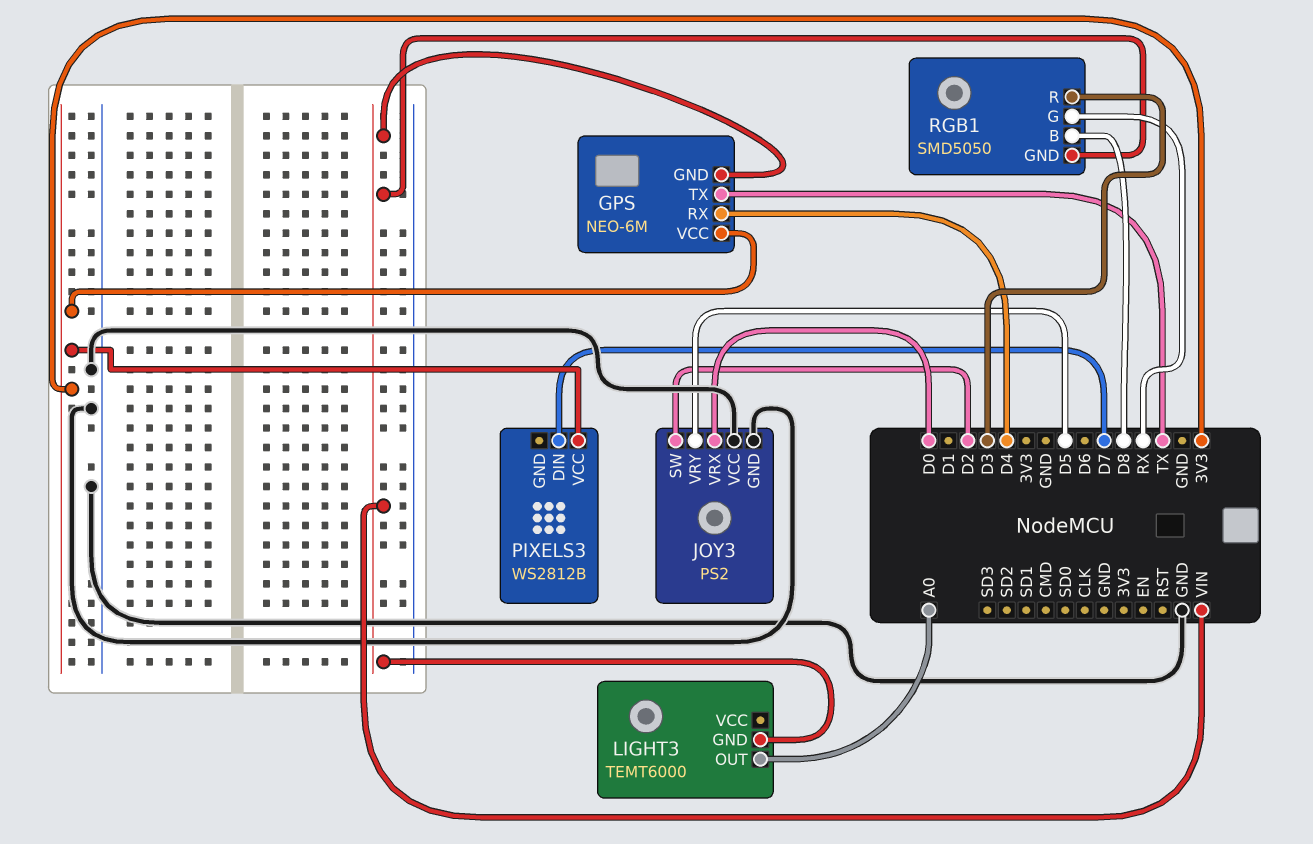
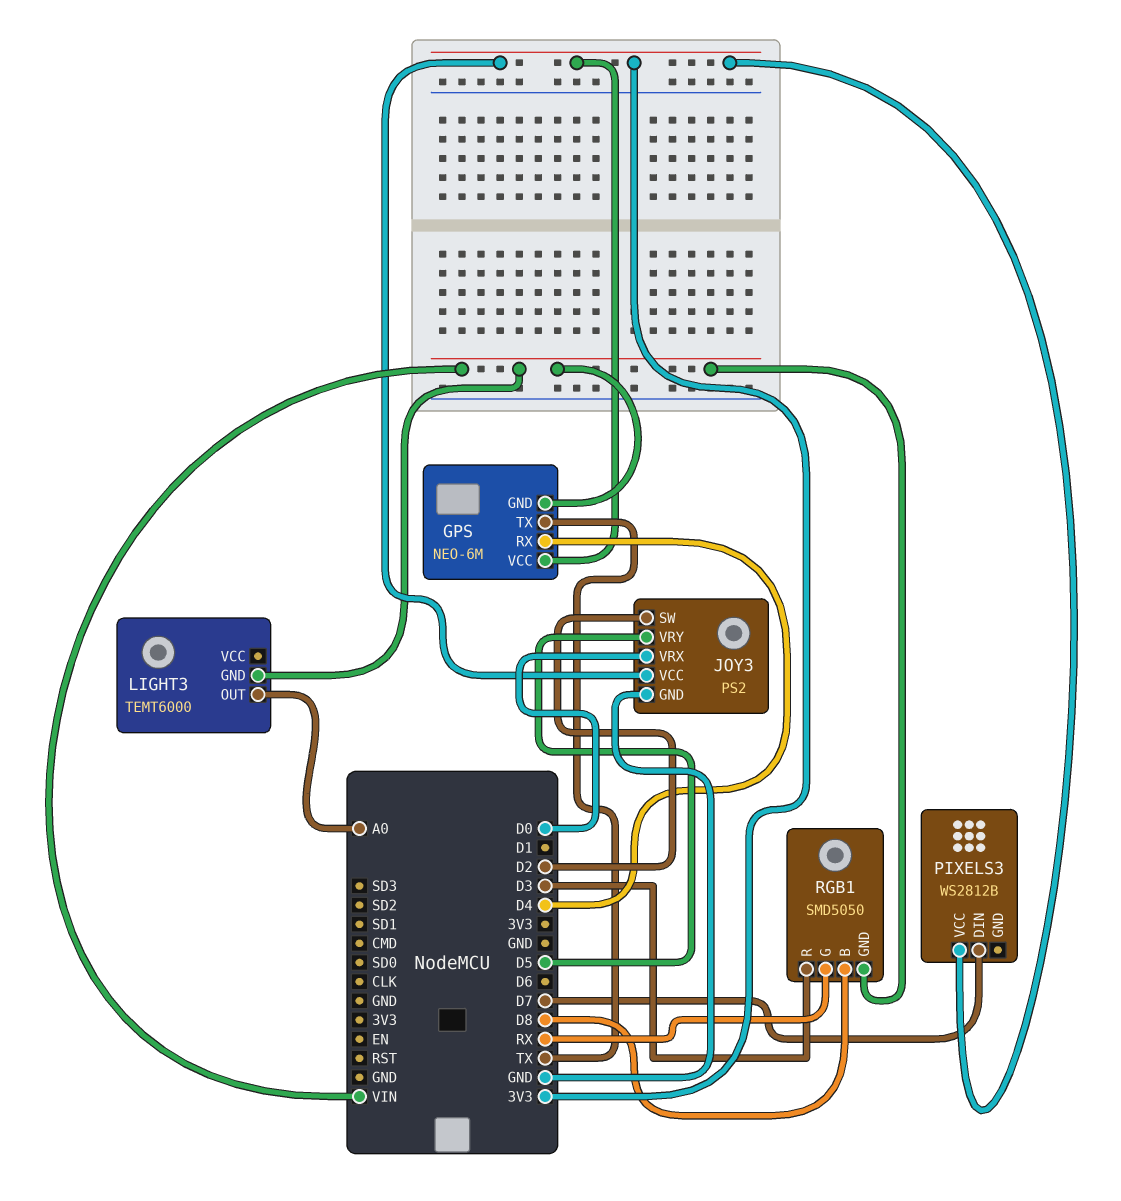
JOY3 pin VCC: GND -> 3V3

